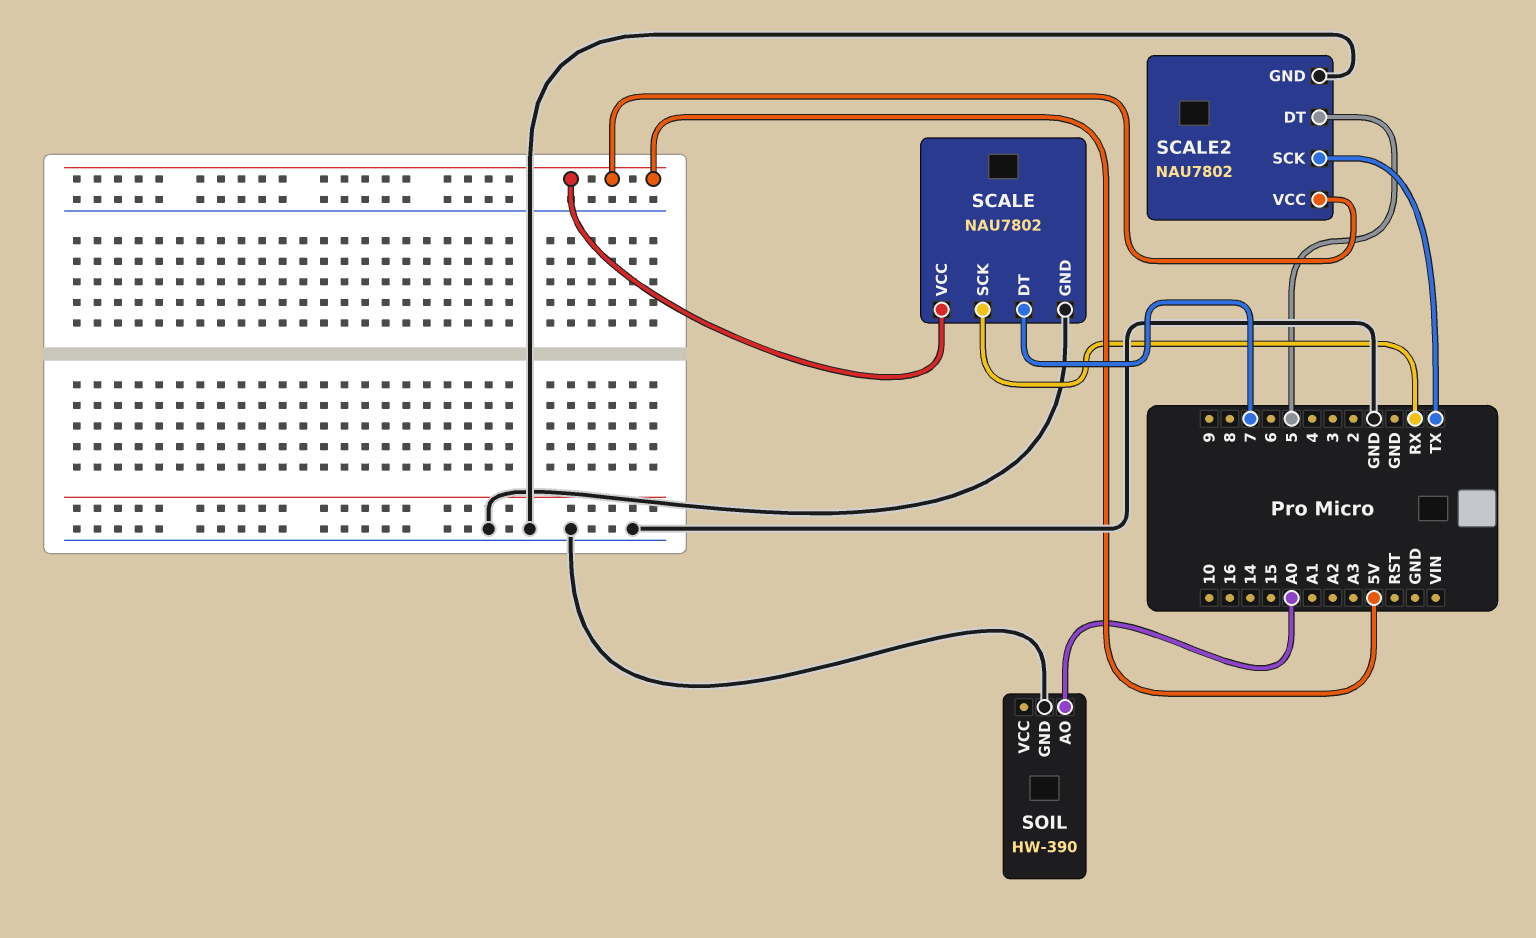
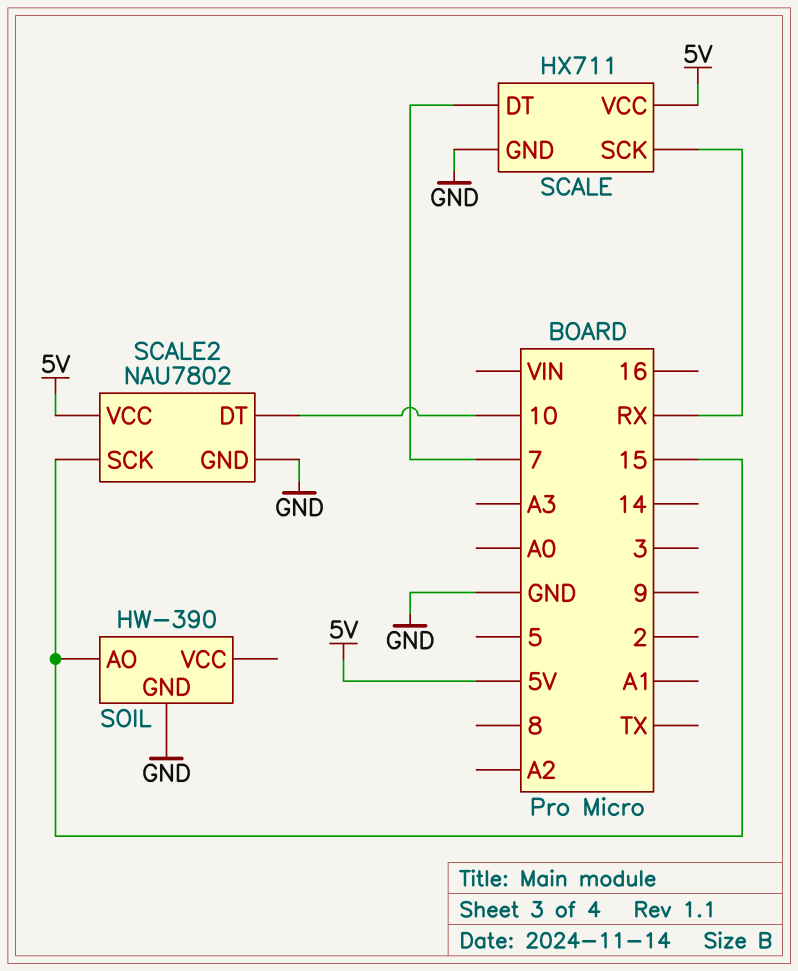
SCALE: NAU7802 -> HX711
SCALE2 pin DT: 5 -> 10
SCALE2 pin SCK: TX -> 15
SOIL pin AO: A0 -> 15

